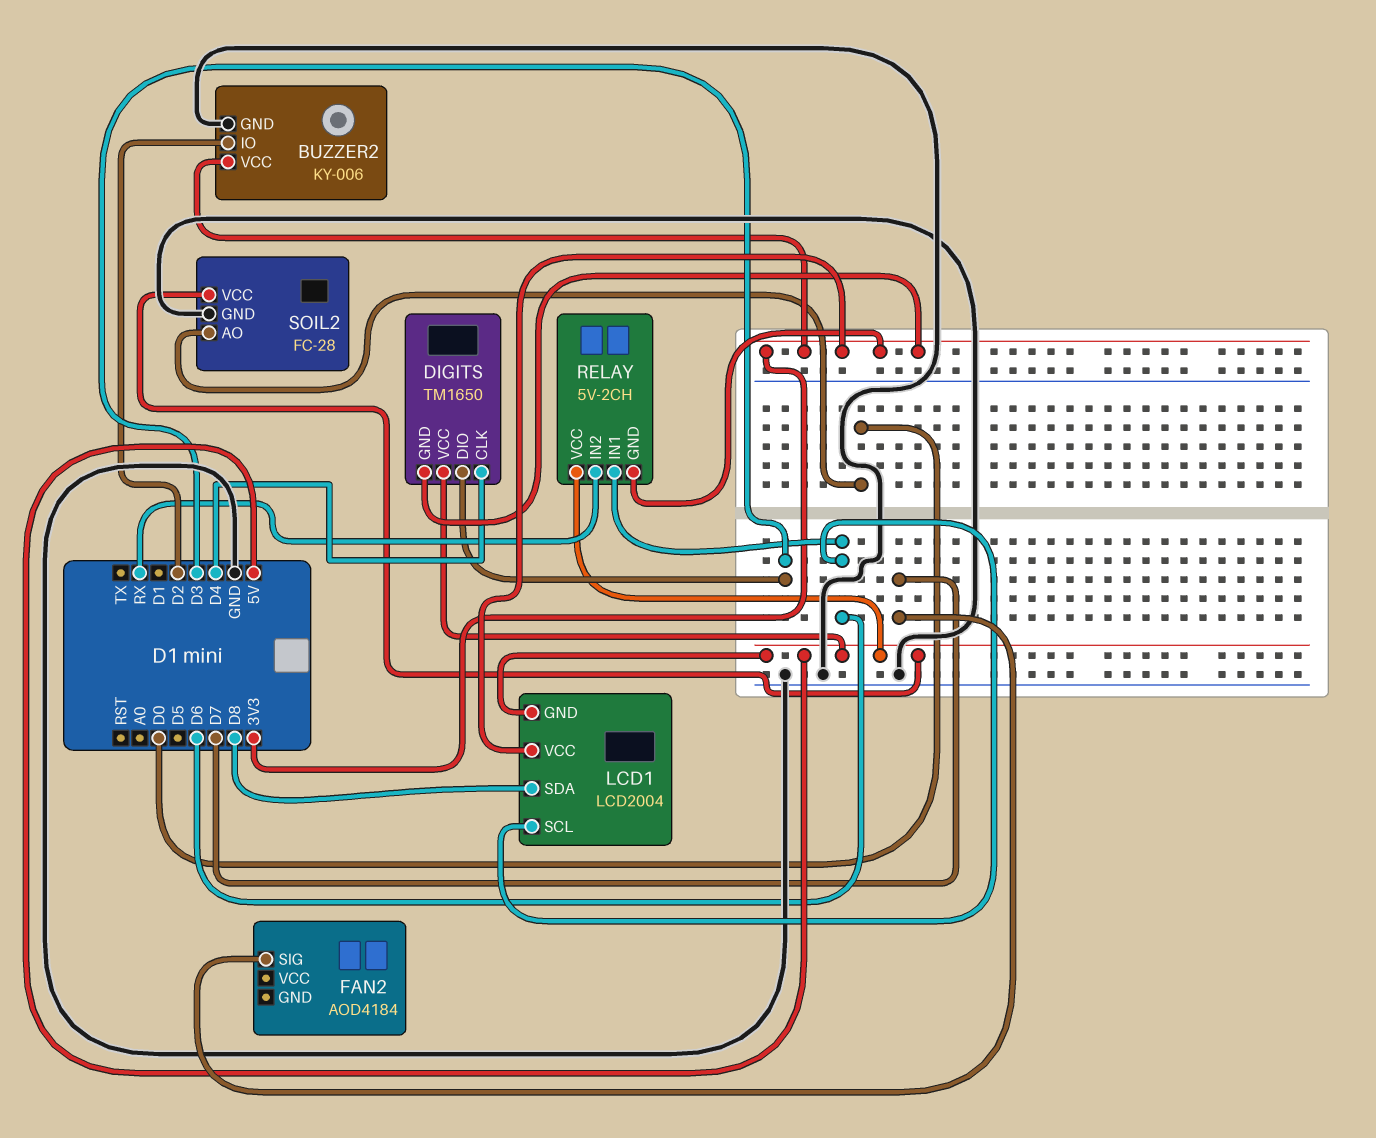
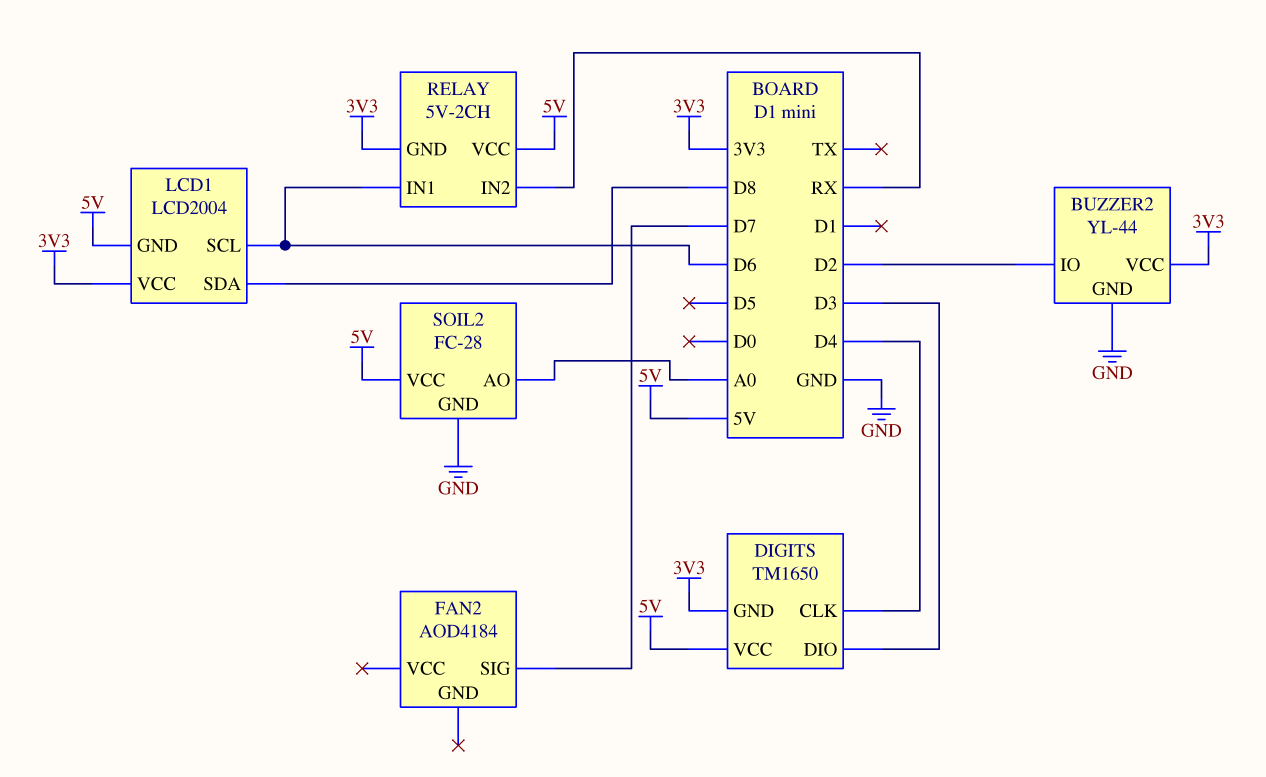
BUZZER2: KY-006 -> YL-44
SOIL2 pin AO: D0 -> A0

